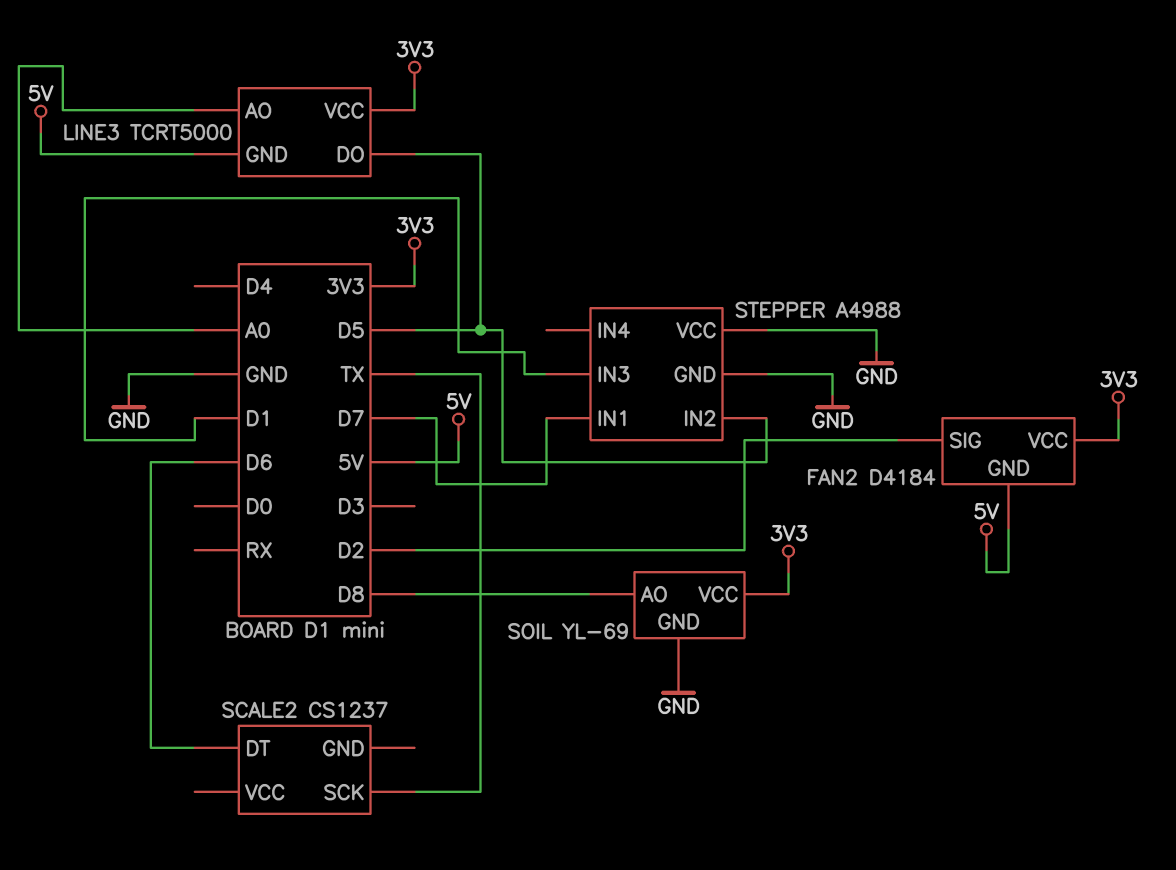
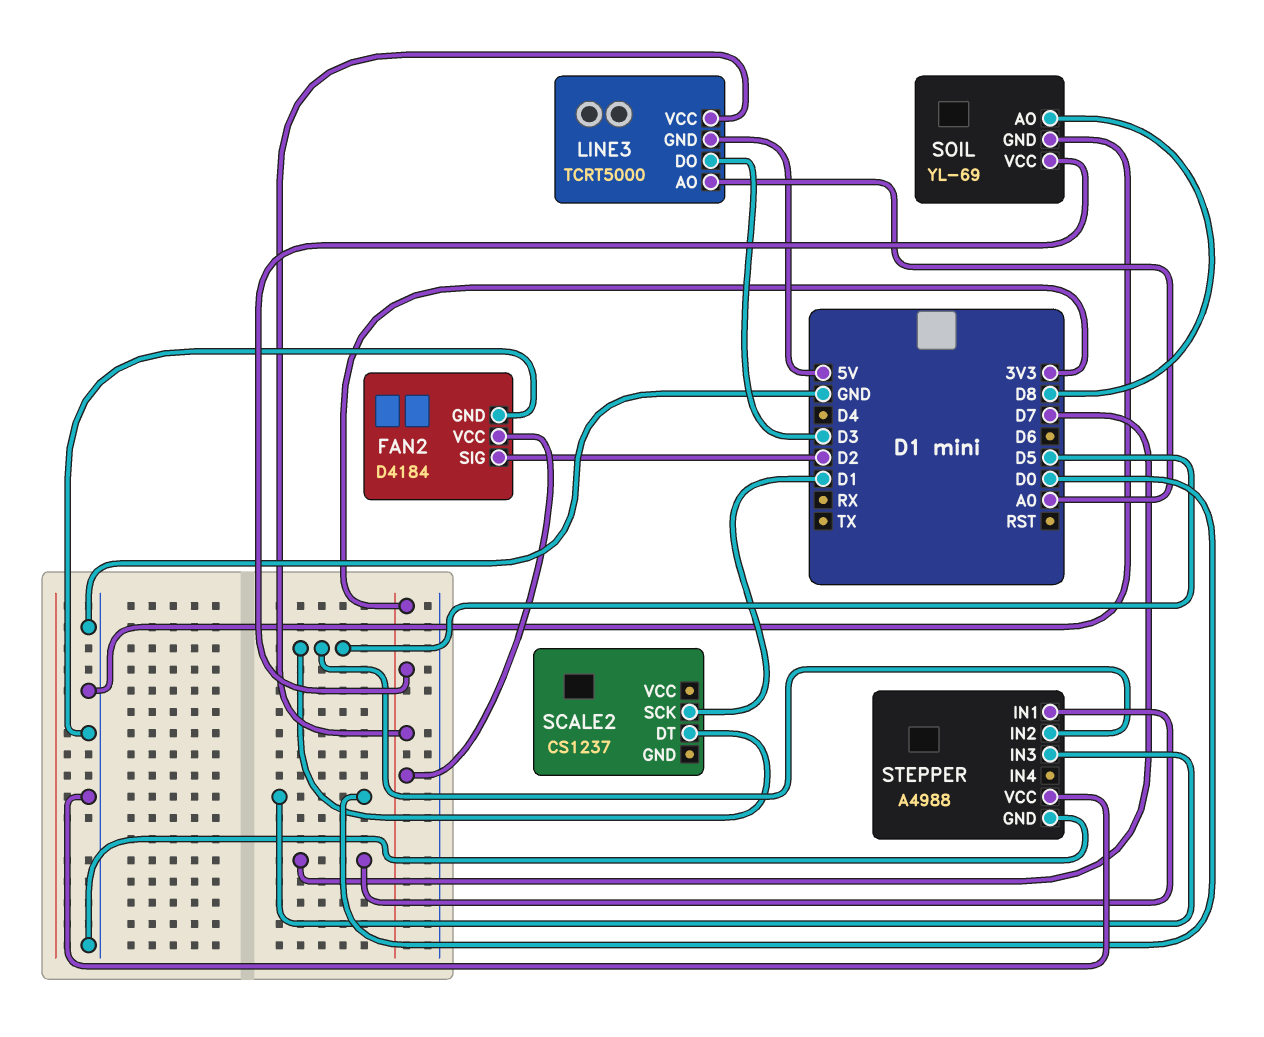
FAN2 pin GND: 5V -> GND
LINE3 pin DO: D5 -> D3
SCALE2 pin DT: D6 -> D5
SCALE2 pin SCK: TX -> D1
STEPPER pin IN3: D1 -> D0

